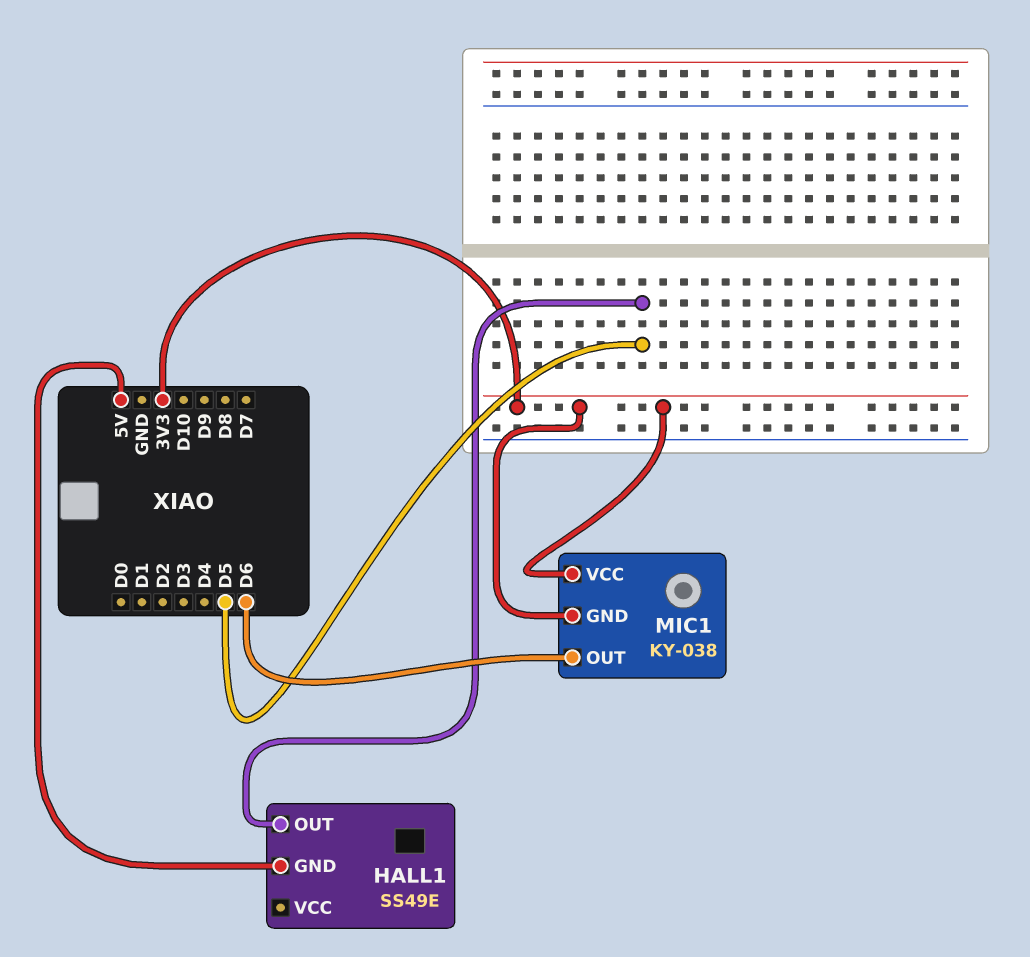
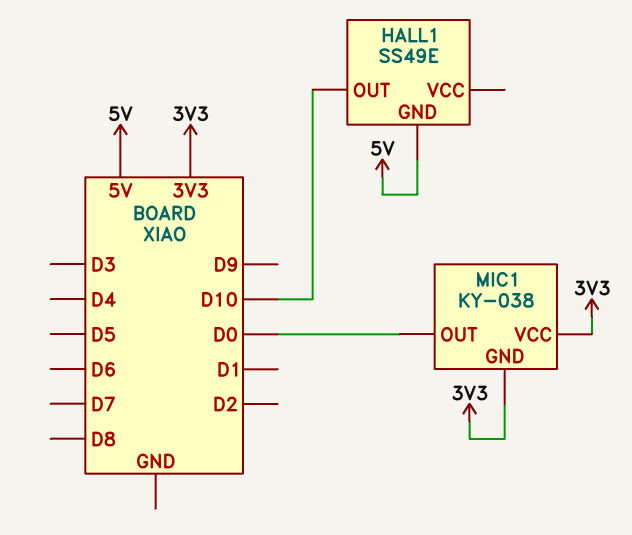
HALL1 pin OUT: D5 -> D10
MIC1 pin OUT: D6 -> D0

